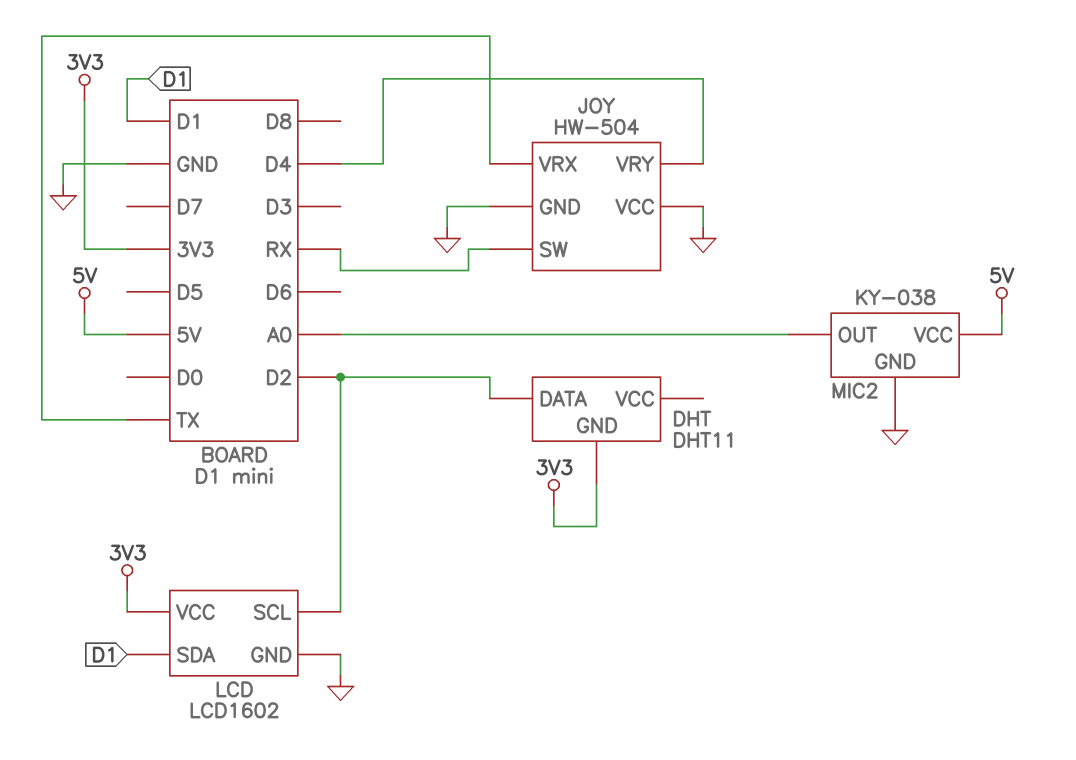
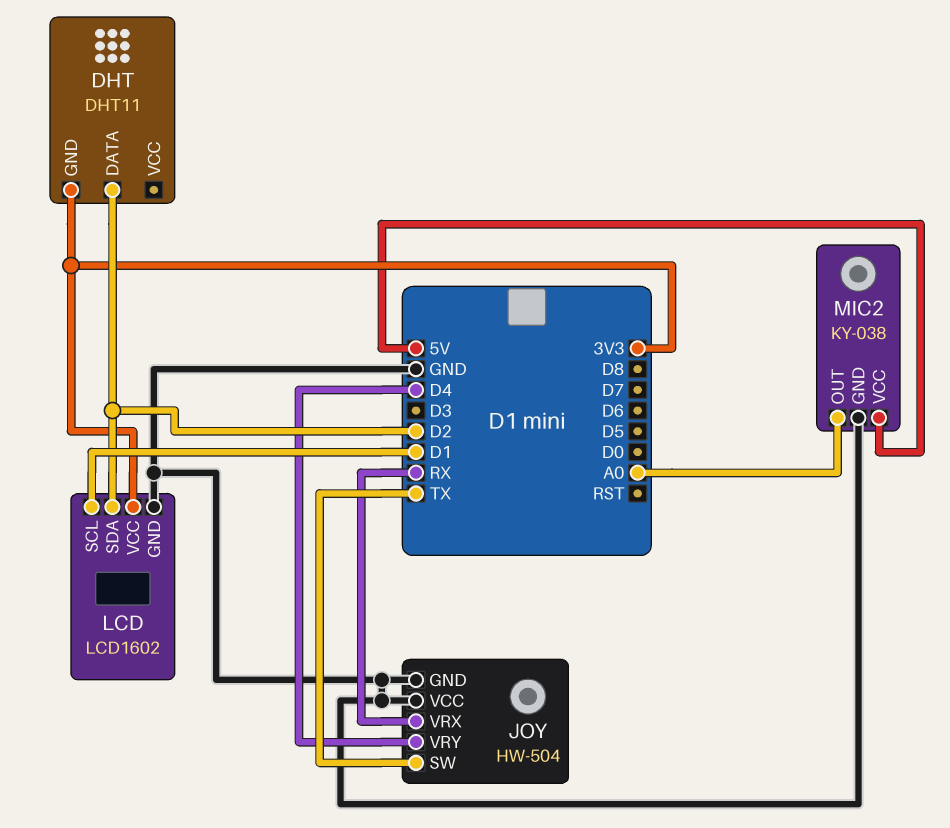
JOY pin SW: RX -> TX
JOY pin VRX: TX -> RX
LCD pin SCL: D2 -> D1
LCD pin SDA: D1 -> D2

